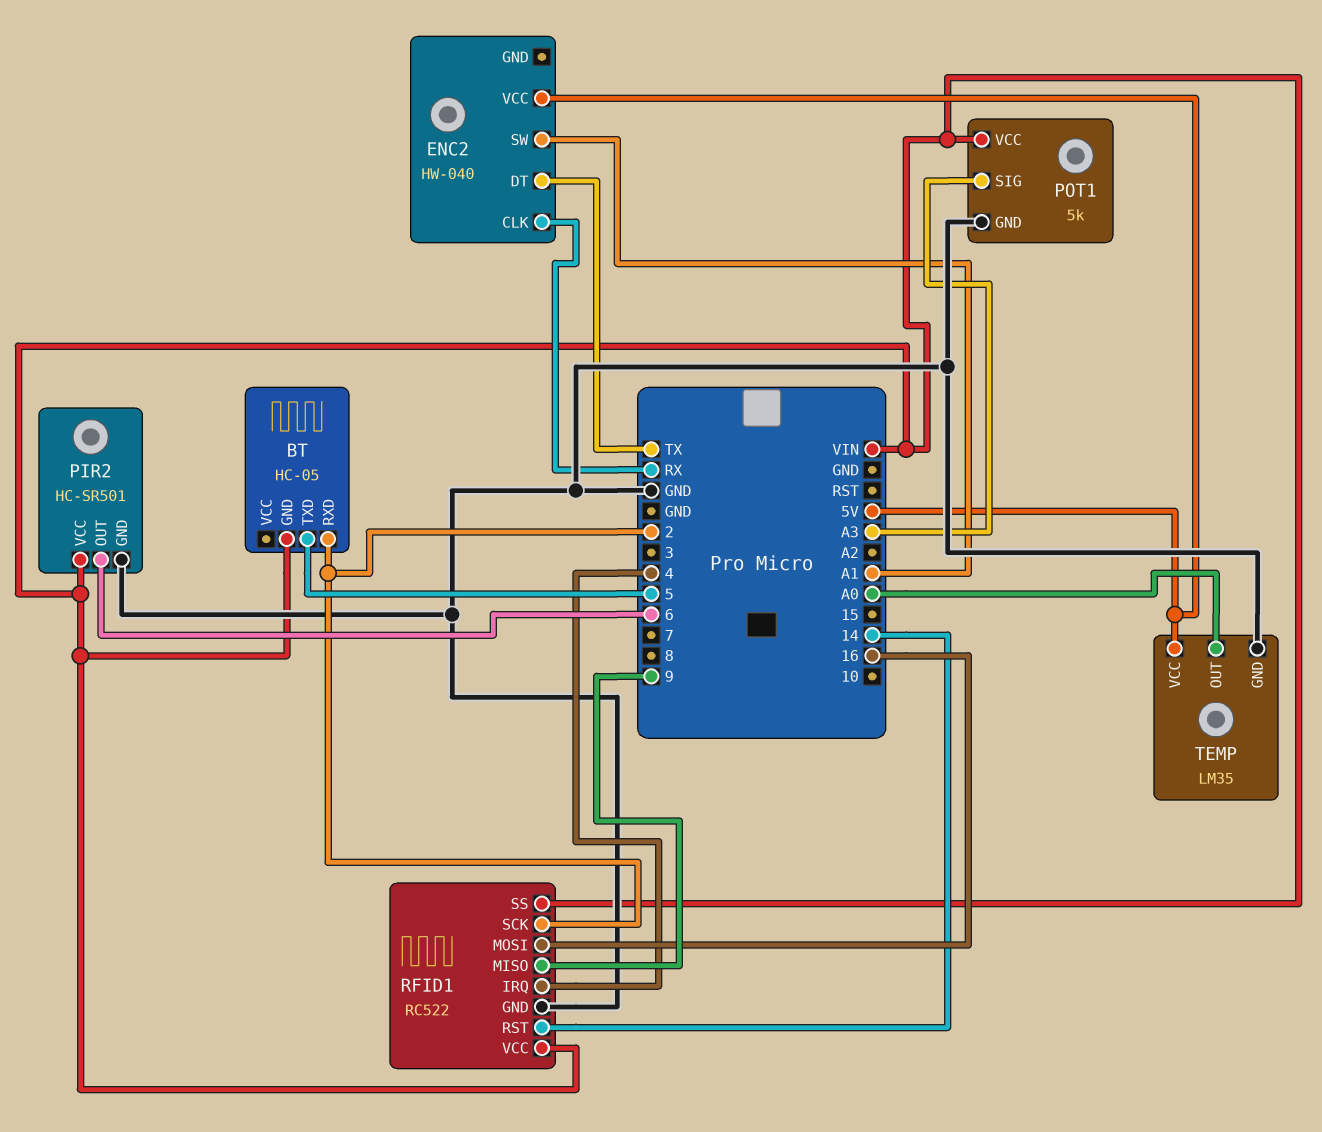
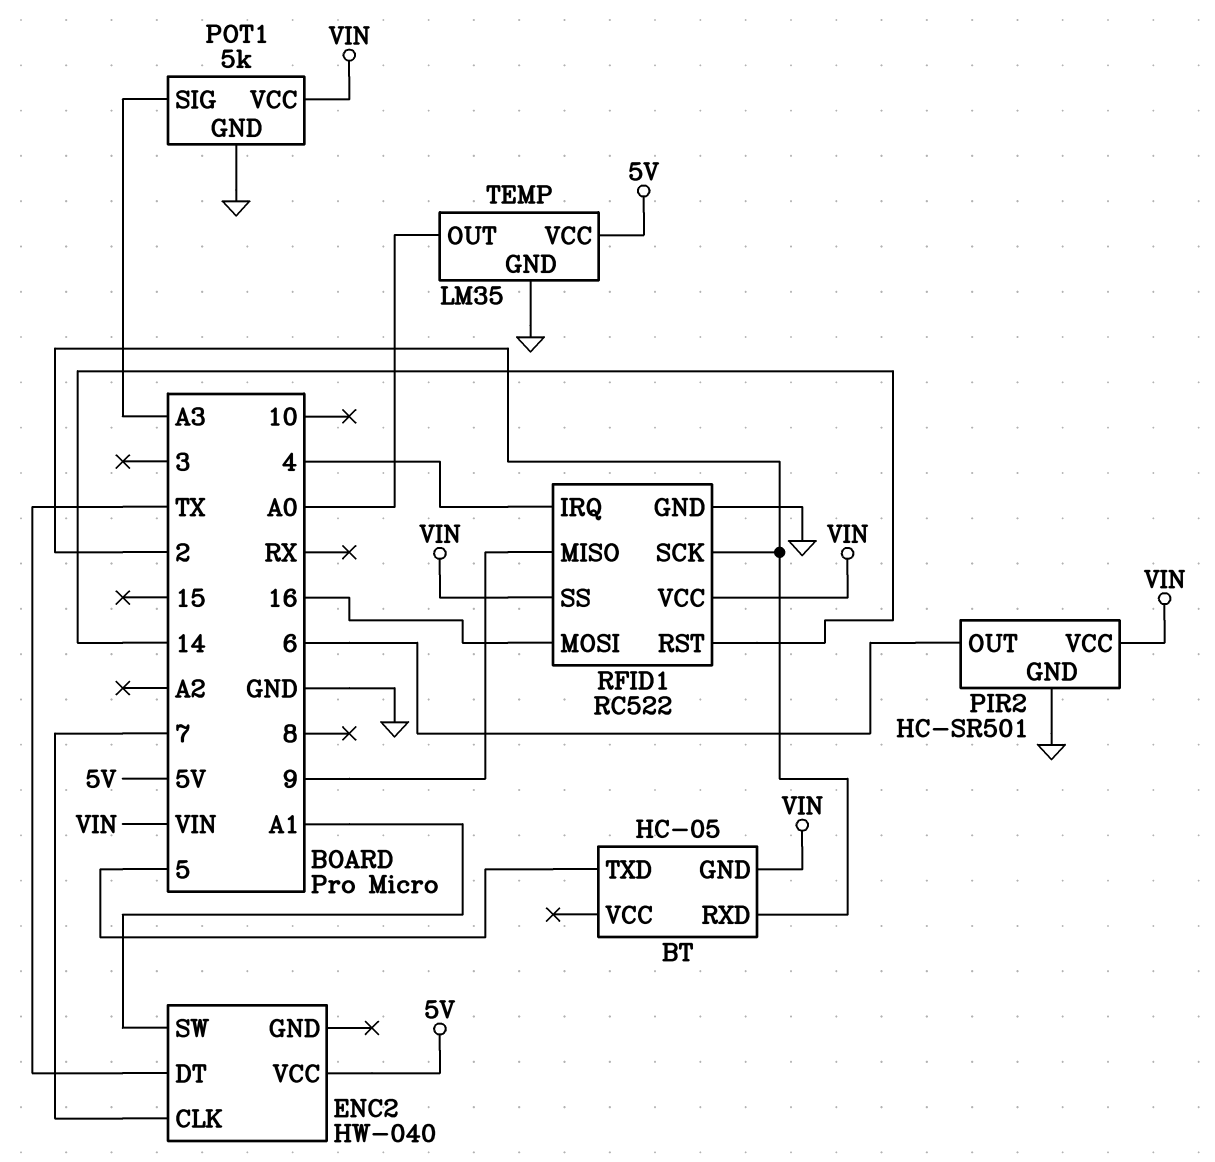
ENC2 pin CLK: RX -> 7

